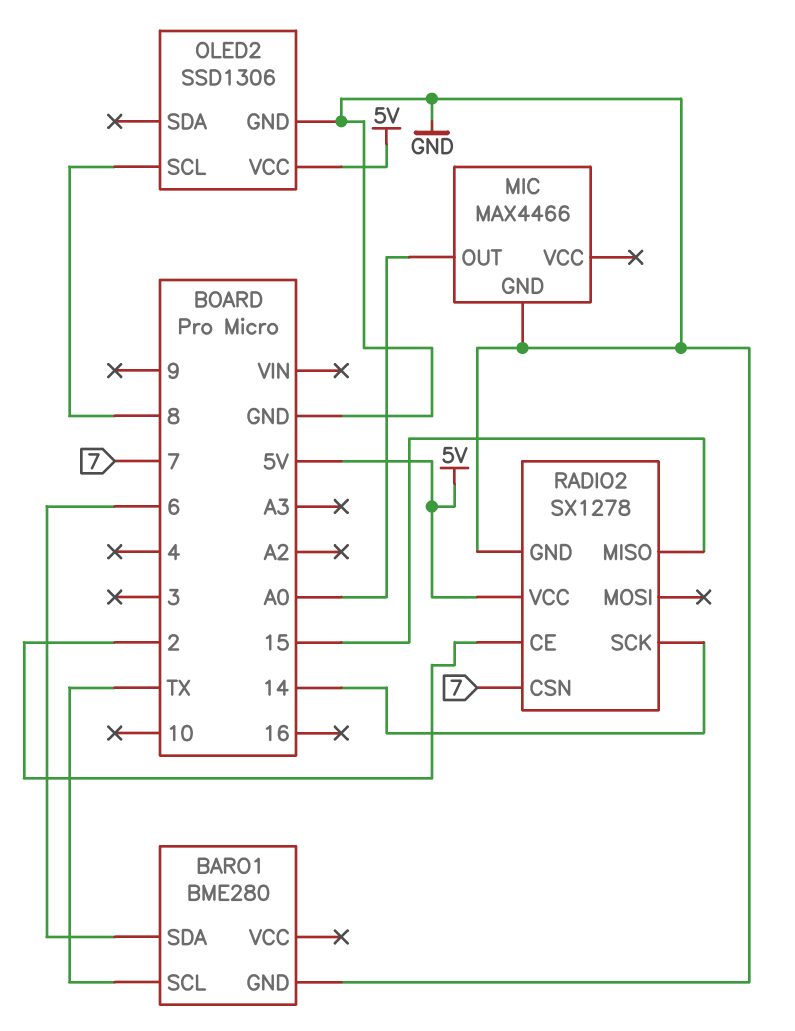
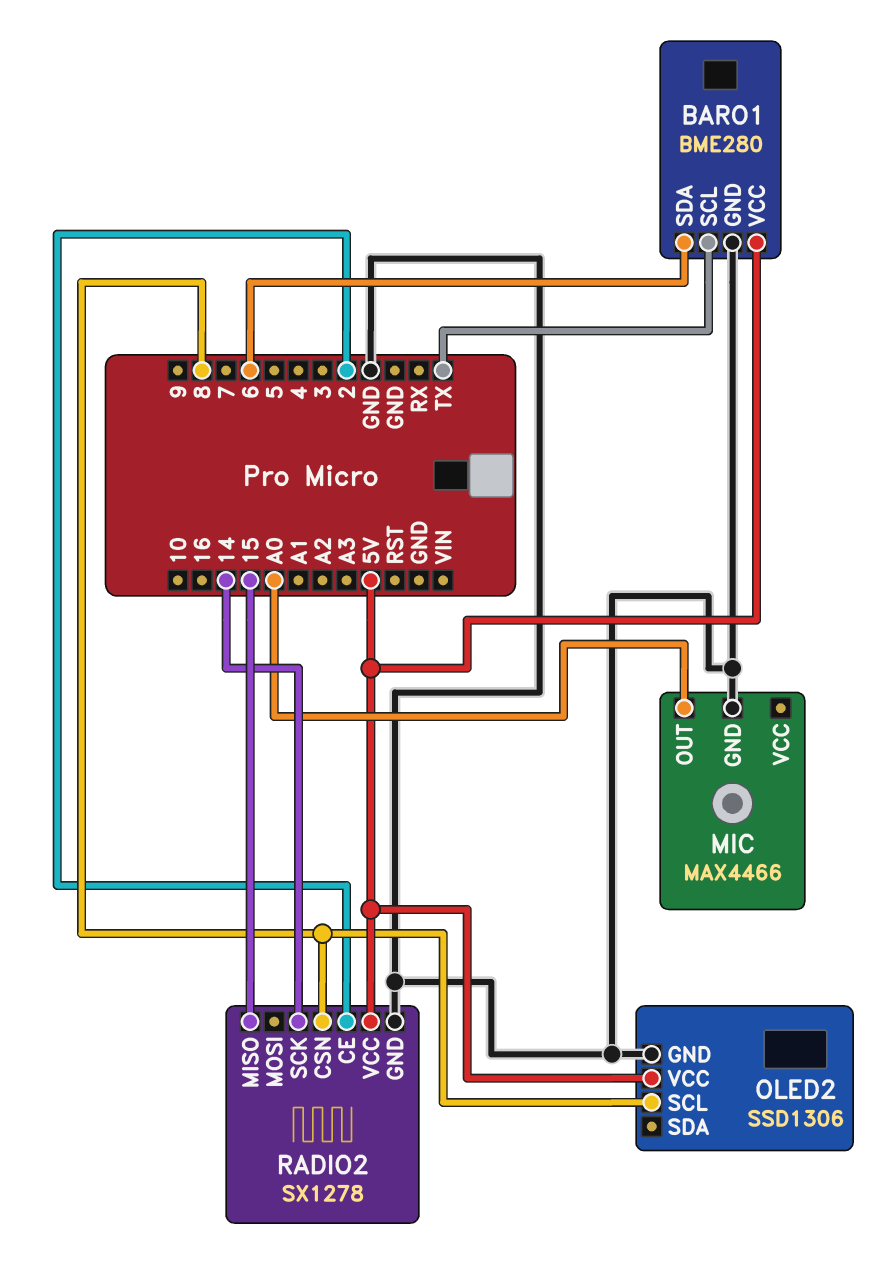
BARO1 pin VCC: none -> 5V
RADIO2 pin CSN: 7 -> 8

